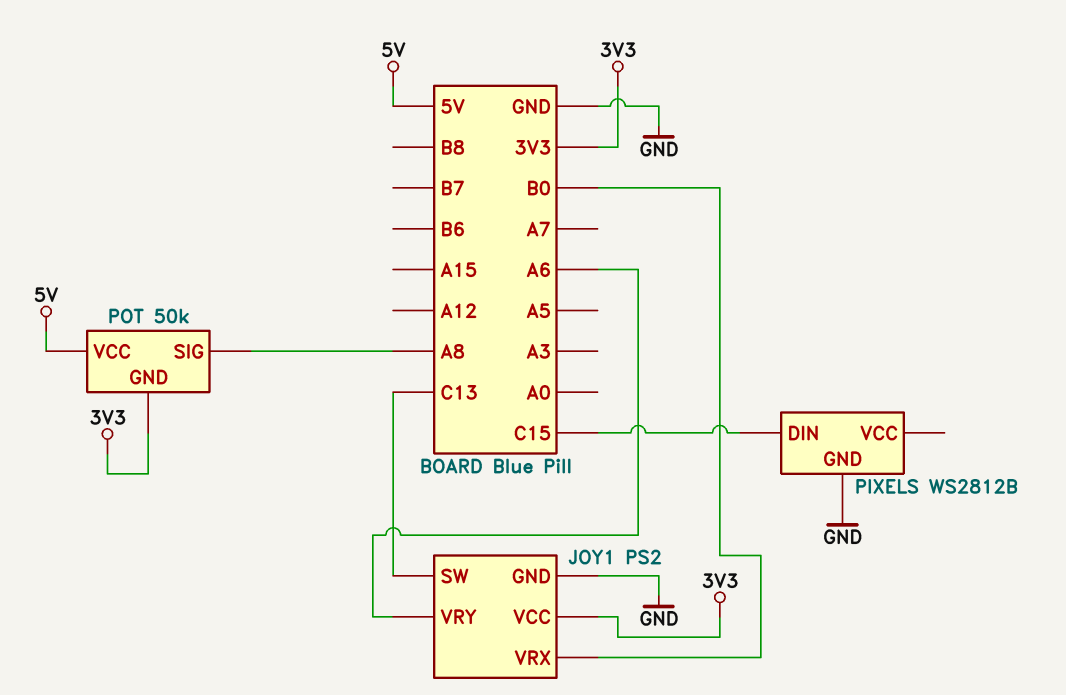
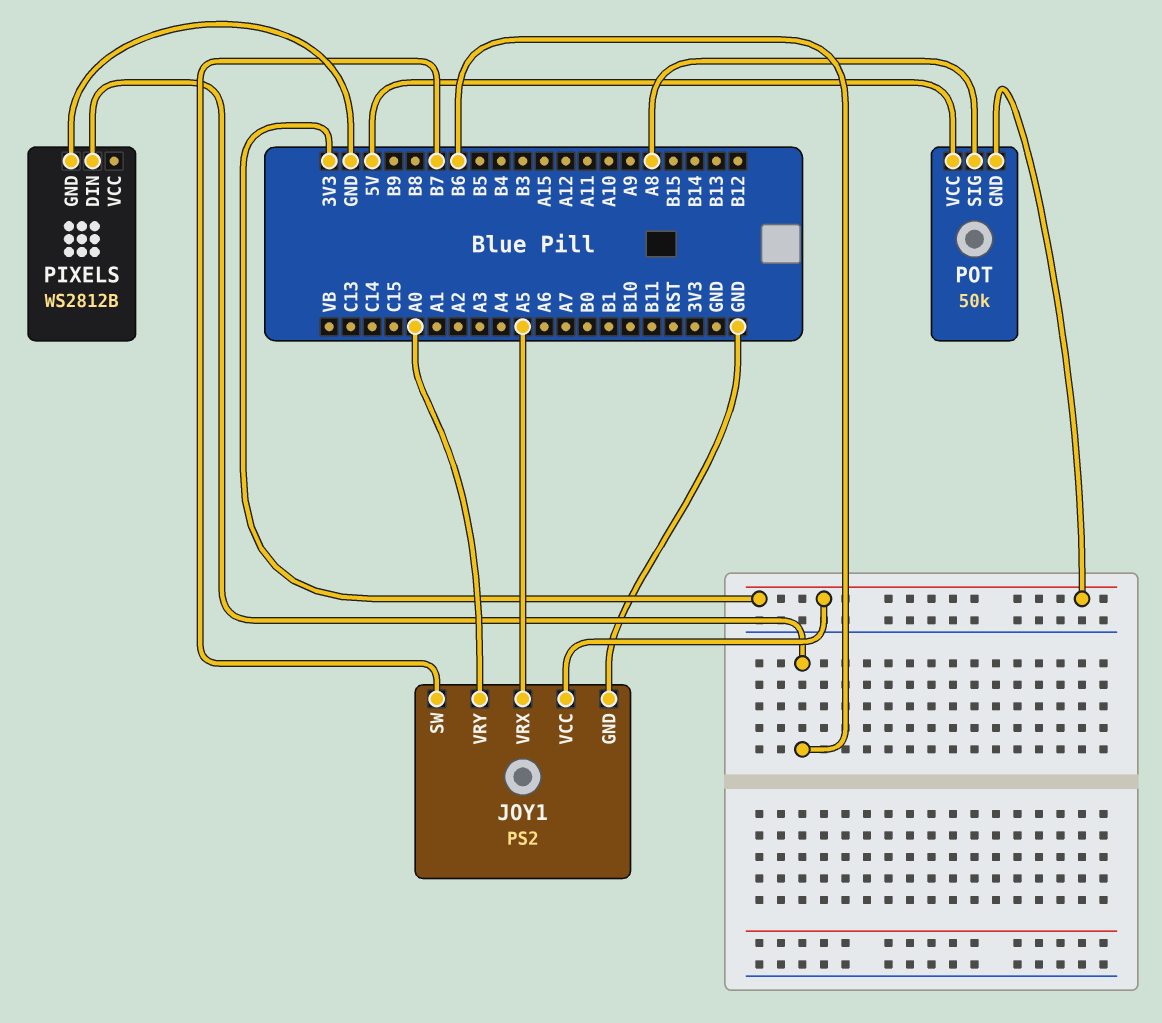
JOY1 pin SW: C13 -> B7
JOY1 pin VRX: B0 -> A5
JOY1 pin VRY: A6 -> A0
PIXELS pin DIN: C15 -> B6

